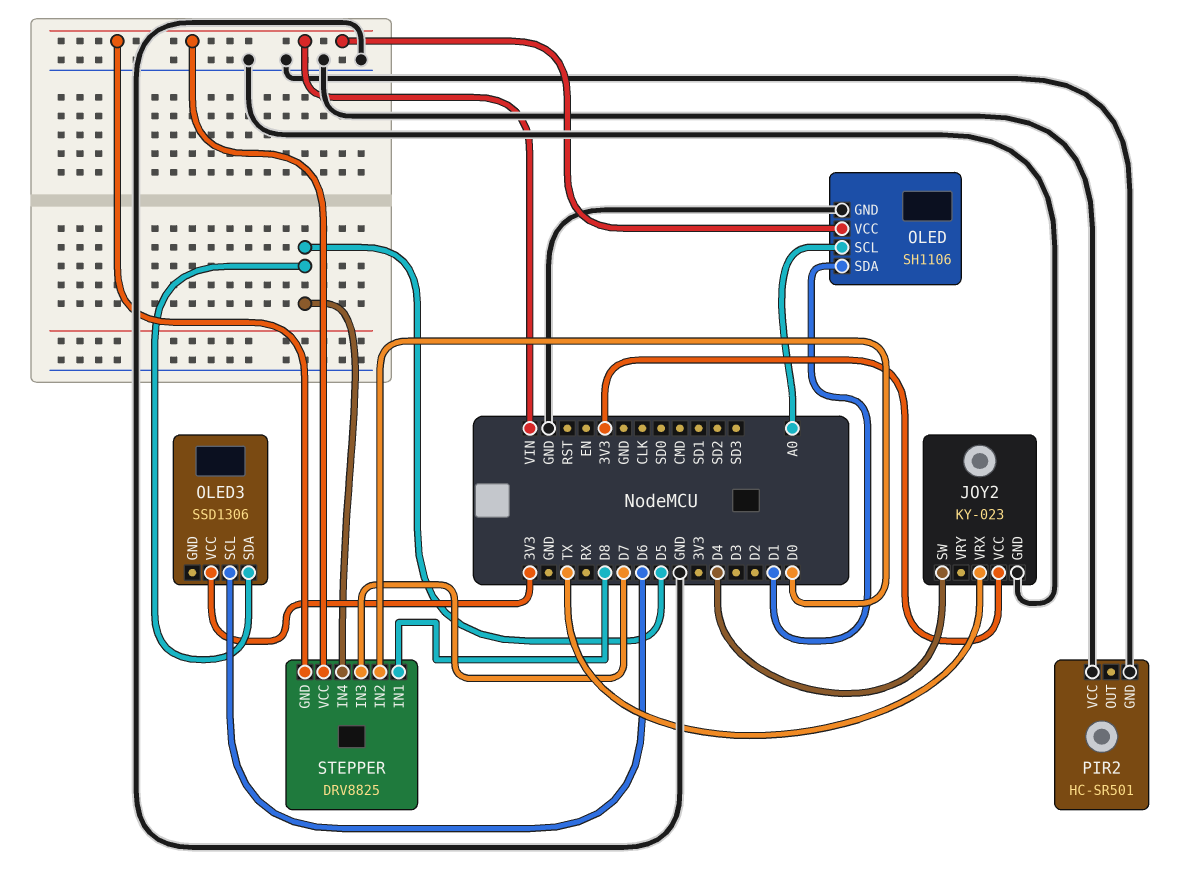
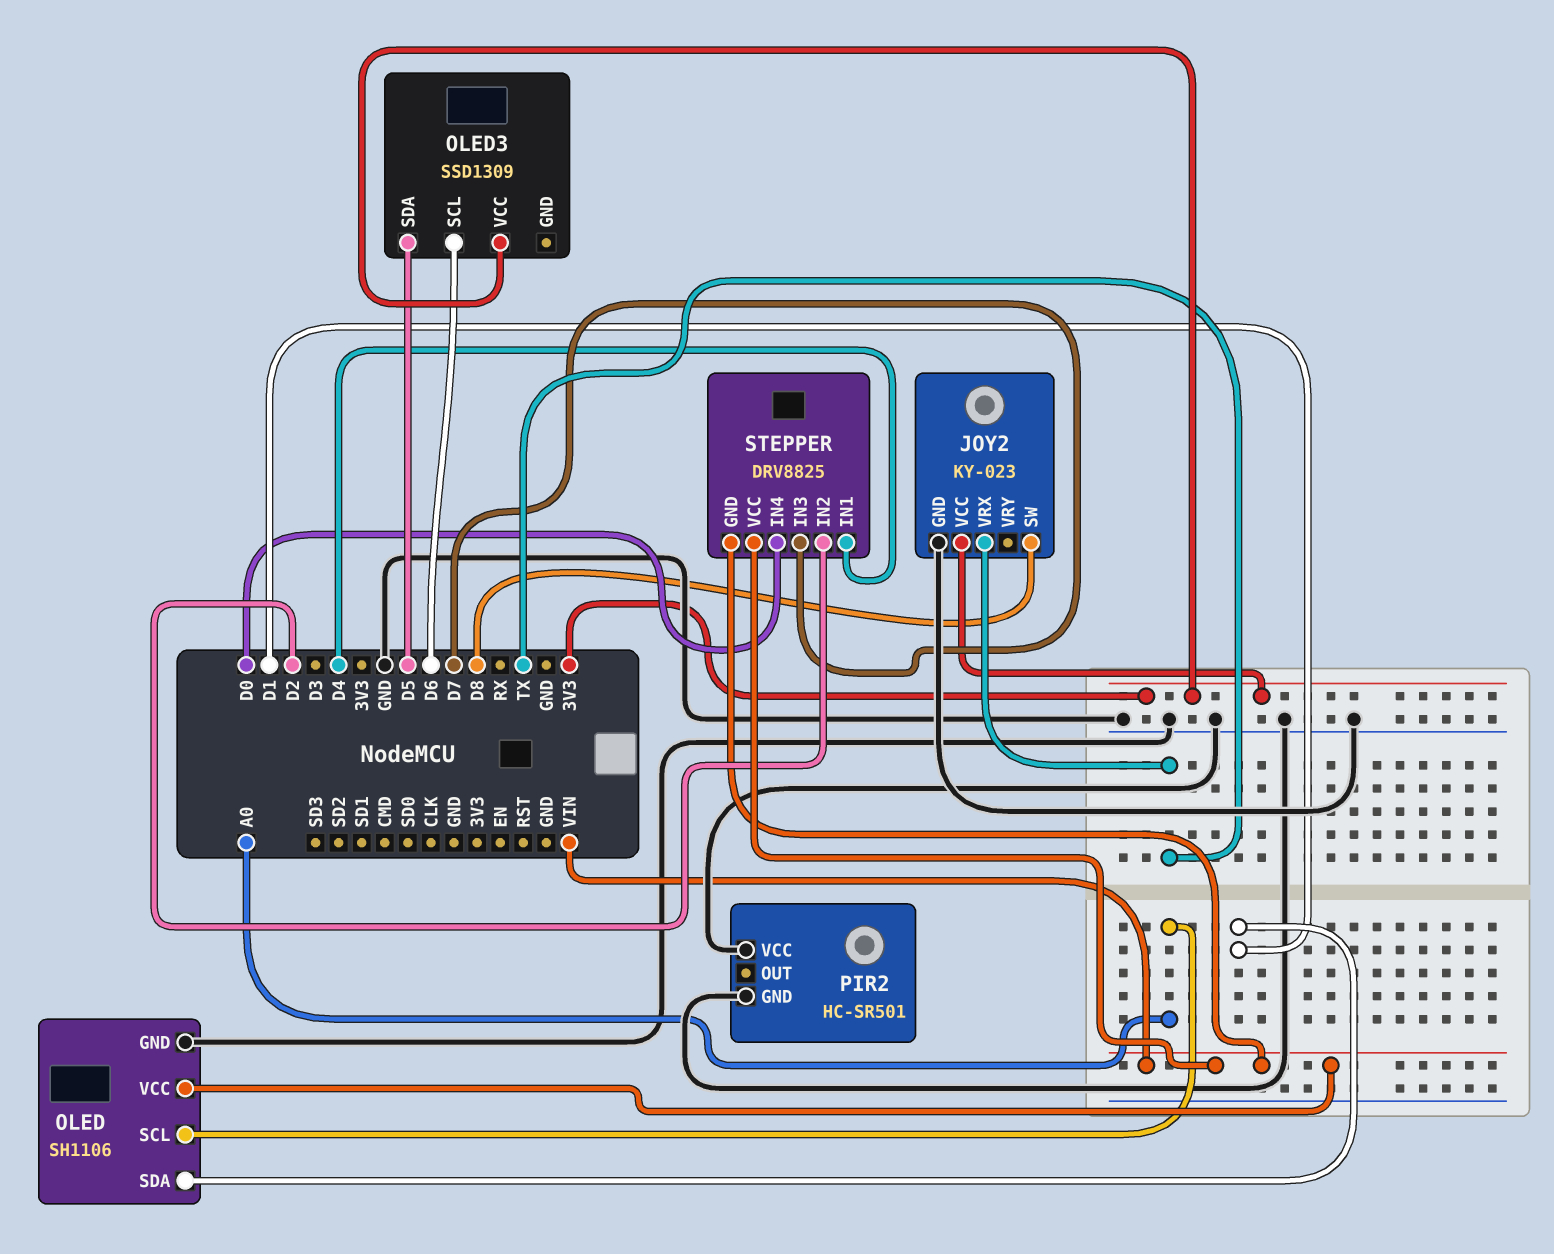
JOY2 pin SW: D4 -> D8
OLED3: SSD1306 -> SSD1309
STEPPER pin IN1: D8 -> D4
STEPPER pin IN2: D0 -> D2
STEPPER pin IN4: D5 -> D0

